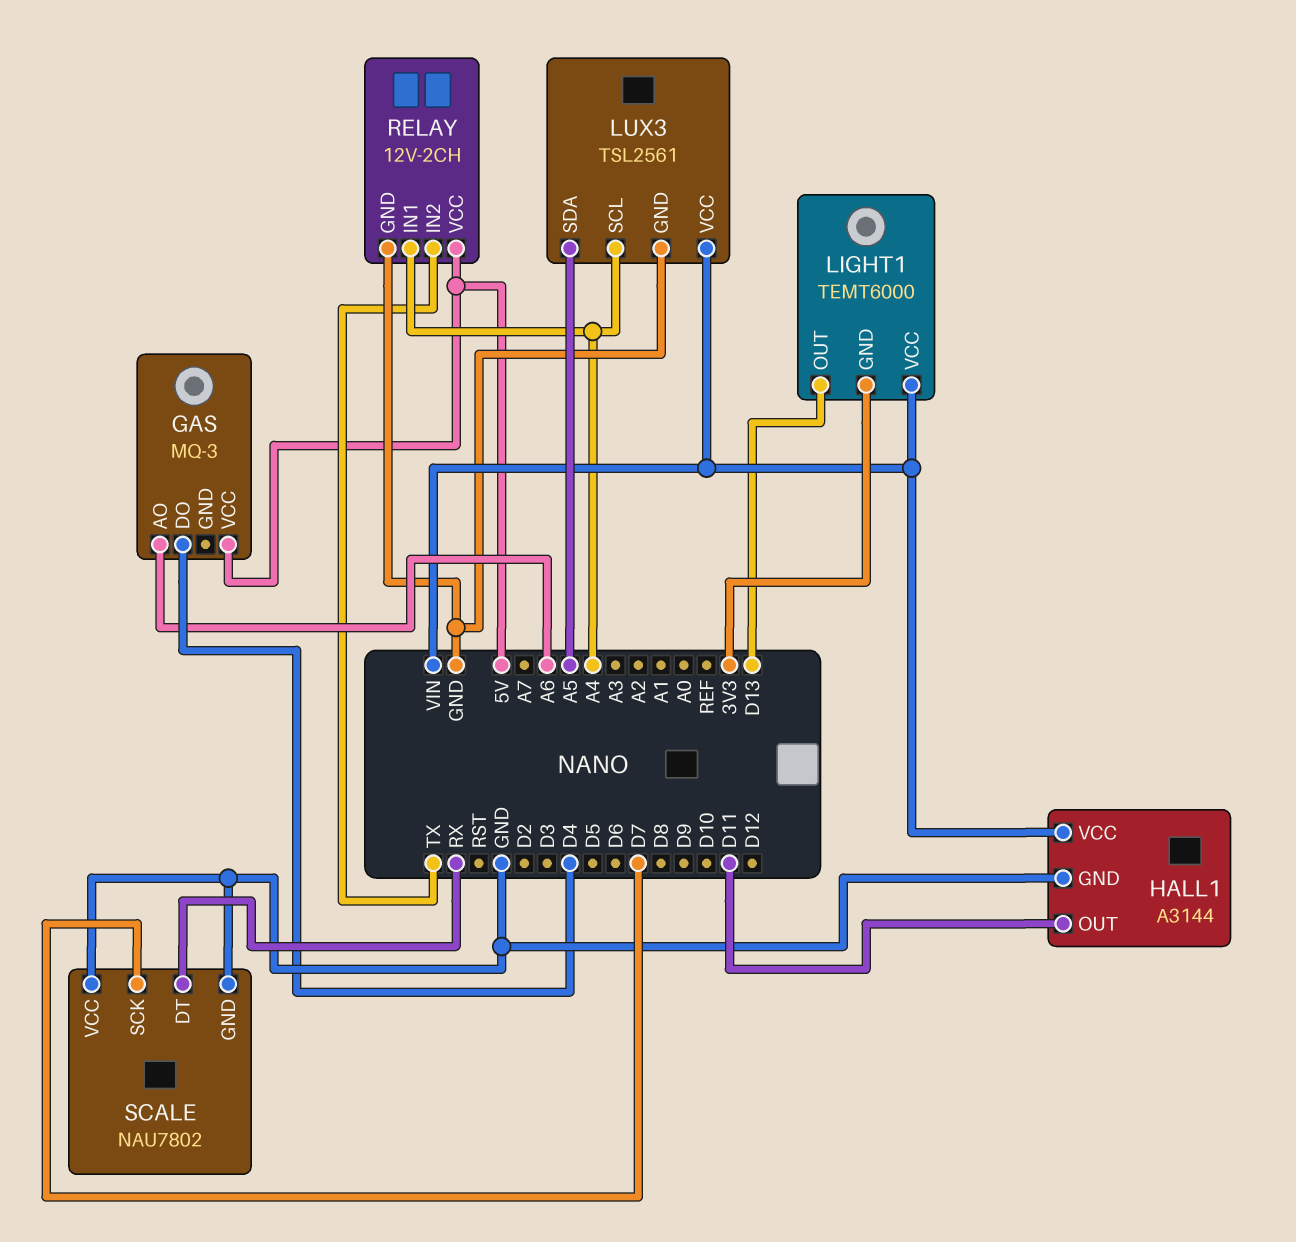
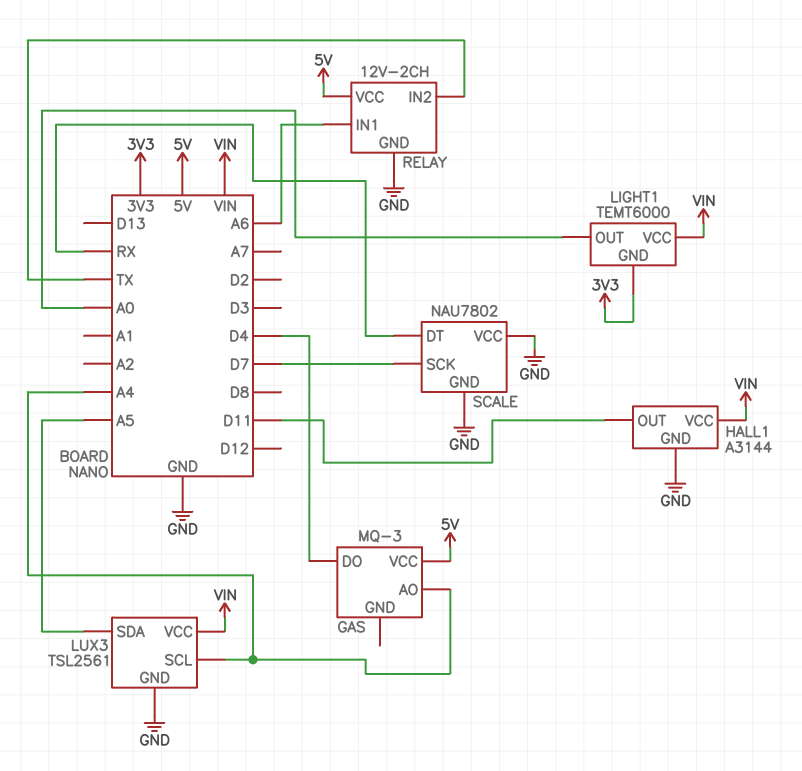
GAS pin AO: A6 -> A4
LIGHT1 pin OUT: D13 -> A0
RELAY pin IN1: A4 -> A6

